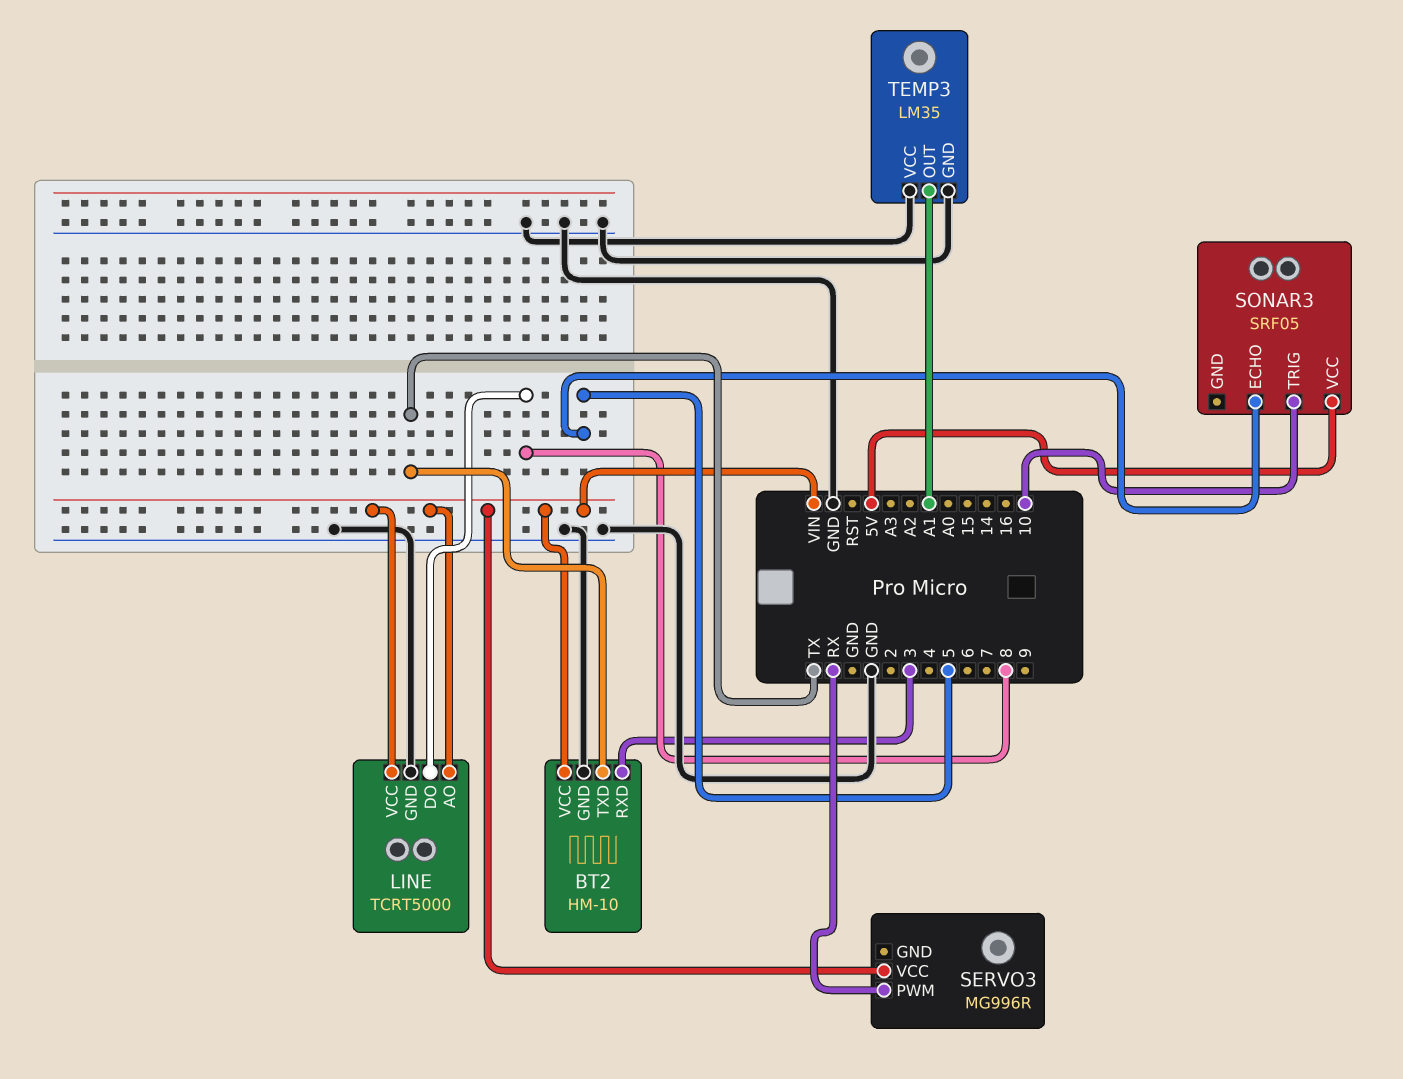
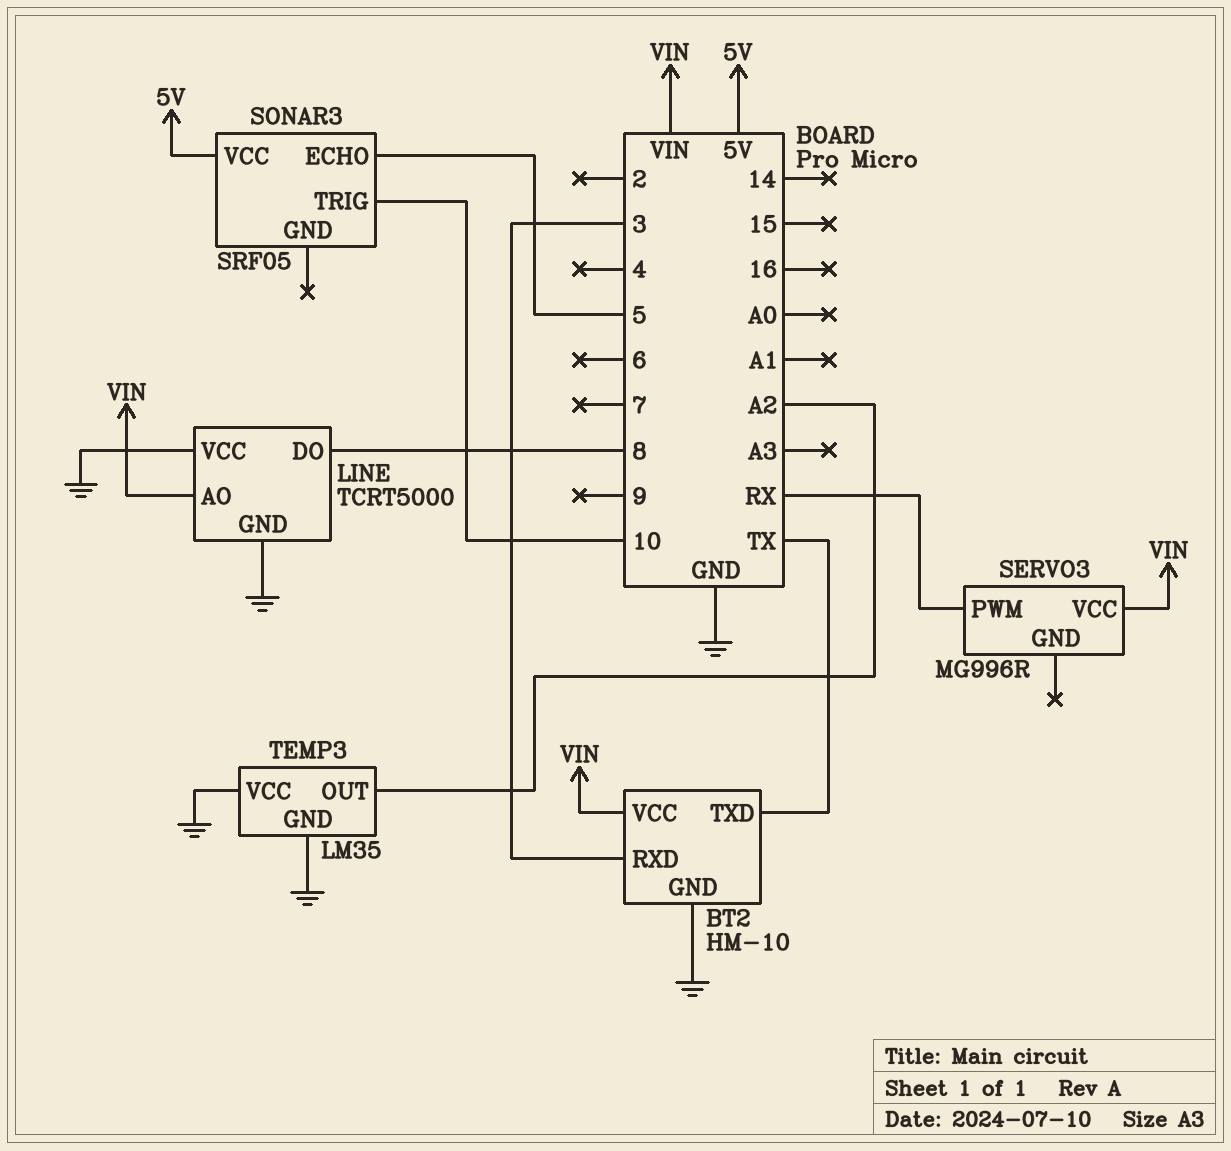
LINE pin VCC: VIN -> GND
TEMP3 pin OUT: A1 -> A2

